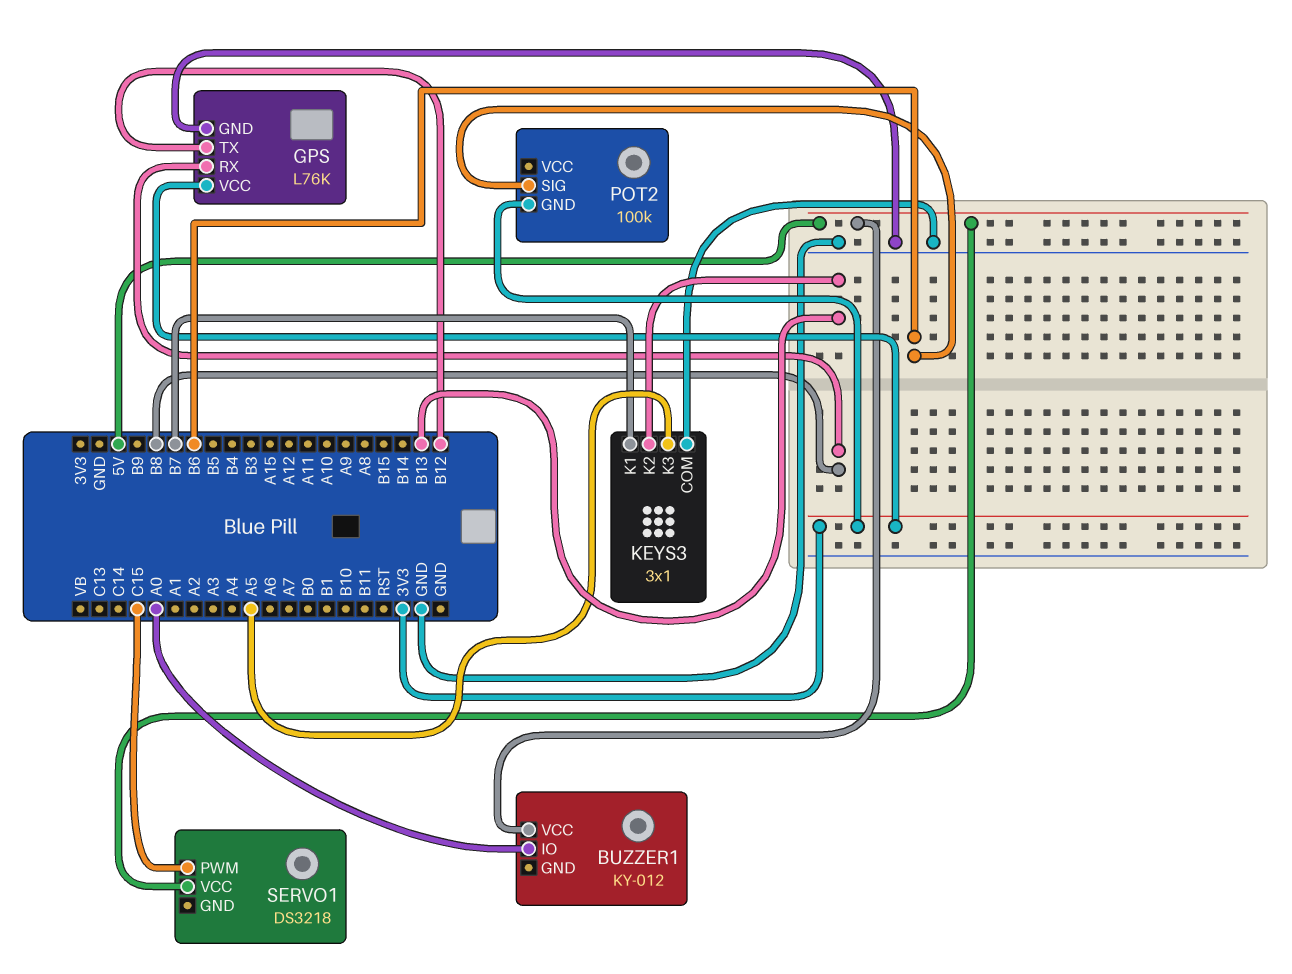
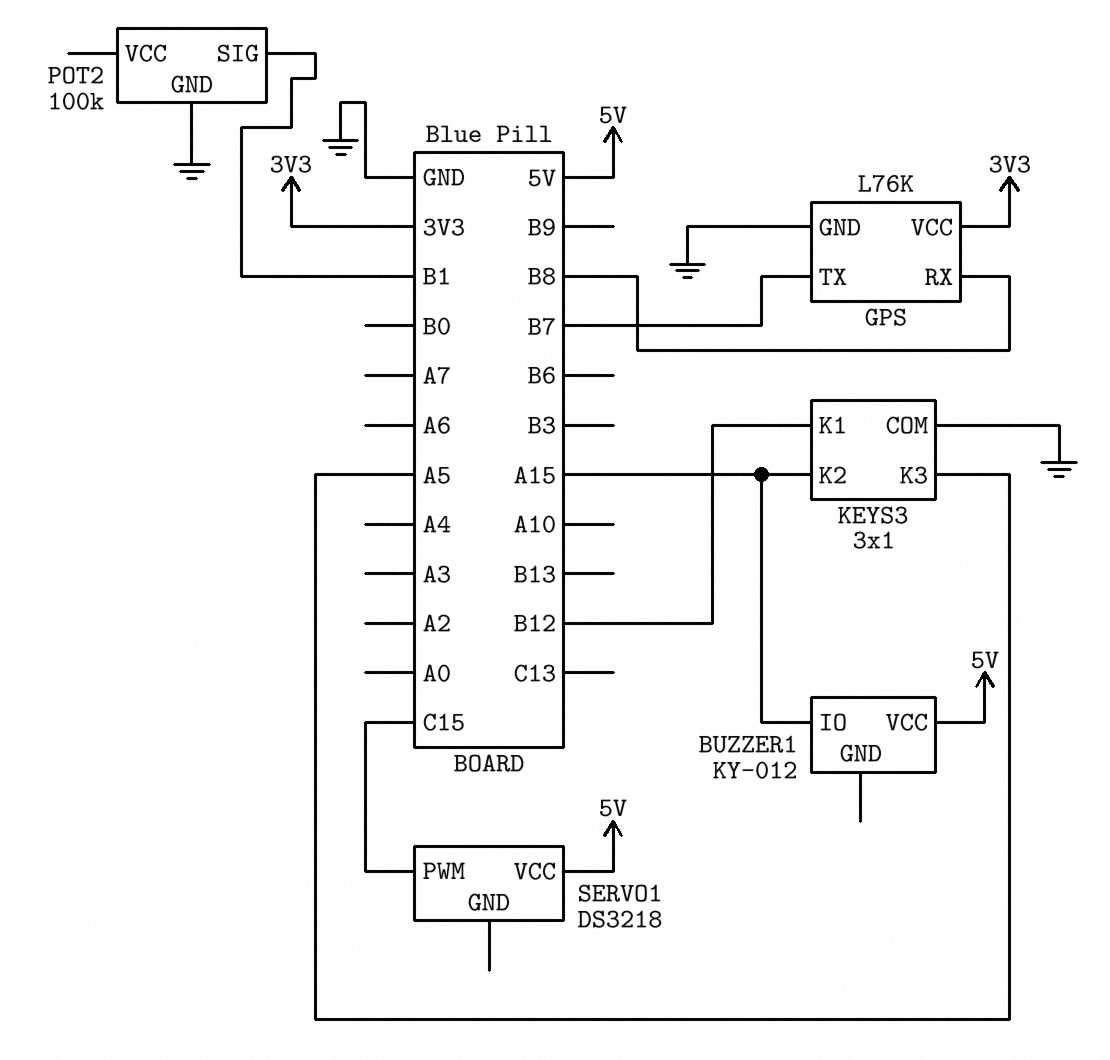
BUZZER1 pin IO: A0 -> A15
GPS pin TX: B12 -> B7
KEYS3 pin K1: B7 -> B12
KEYS3 pin K2: B13 -> A15
POT2 pin GND: 3V3 -> GND
POT2 pin SIG: B6 -> B1

